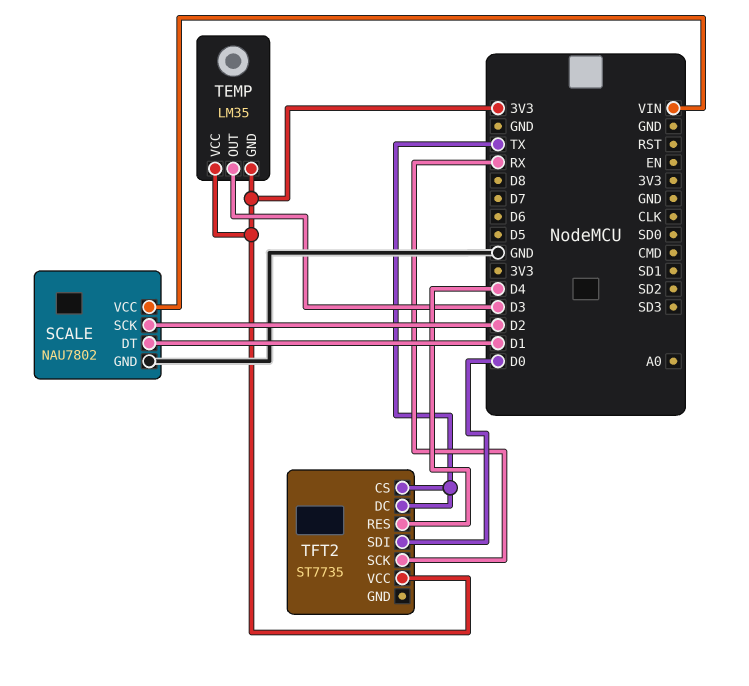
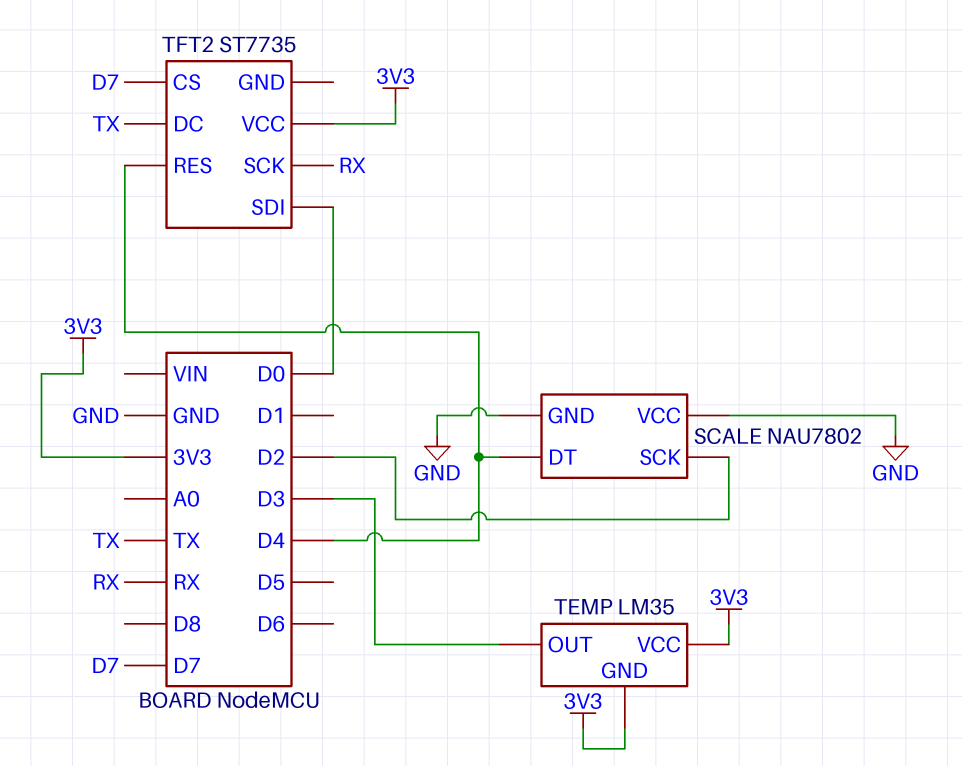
SCALE pin DT: D1 -> D4
SCALE pin VCC: VIN -> GND
TFT2 pin CS: TX -> D7

